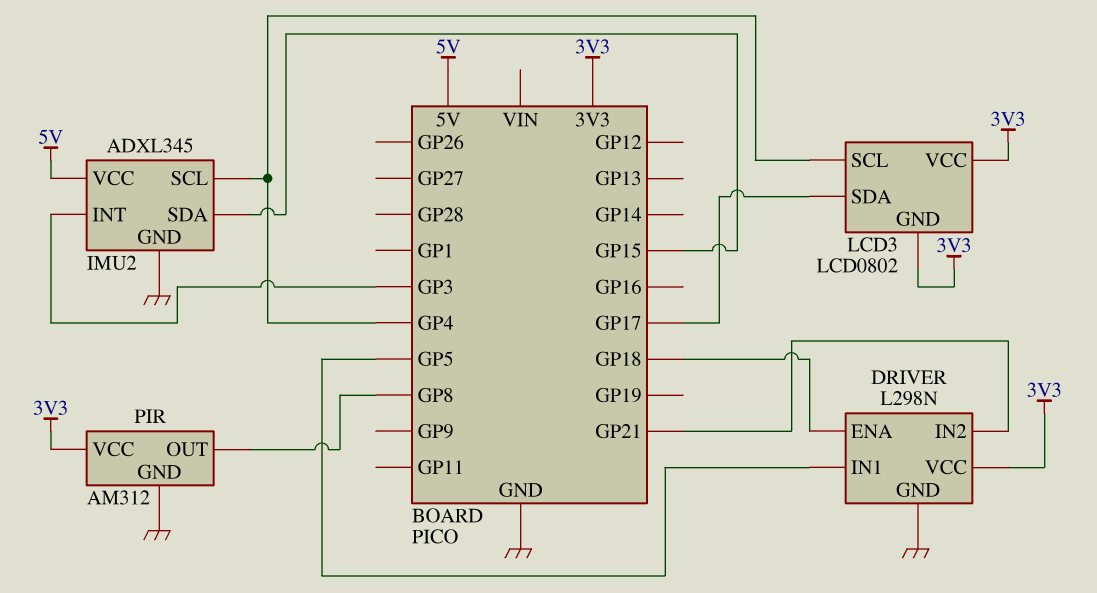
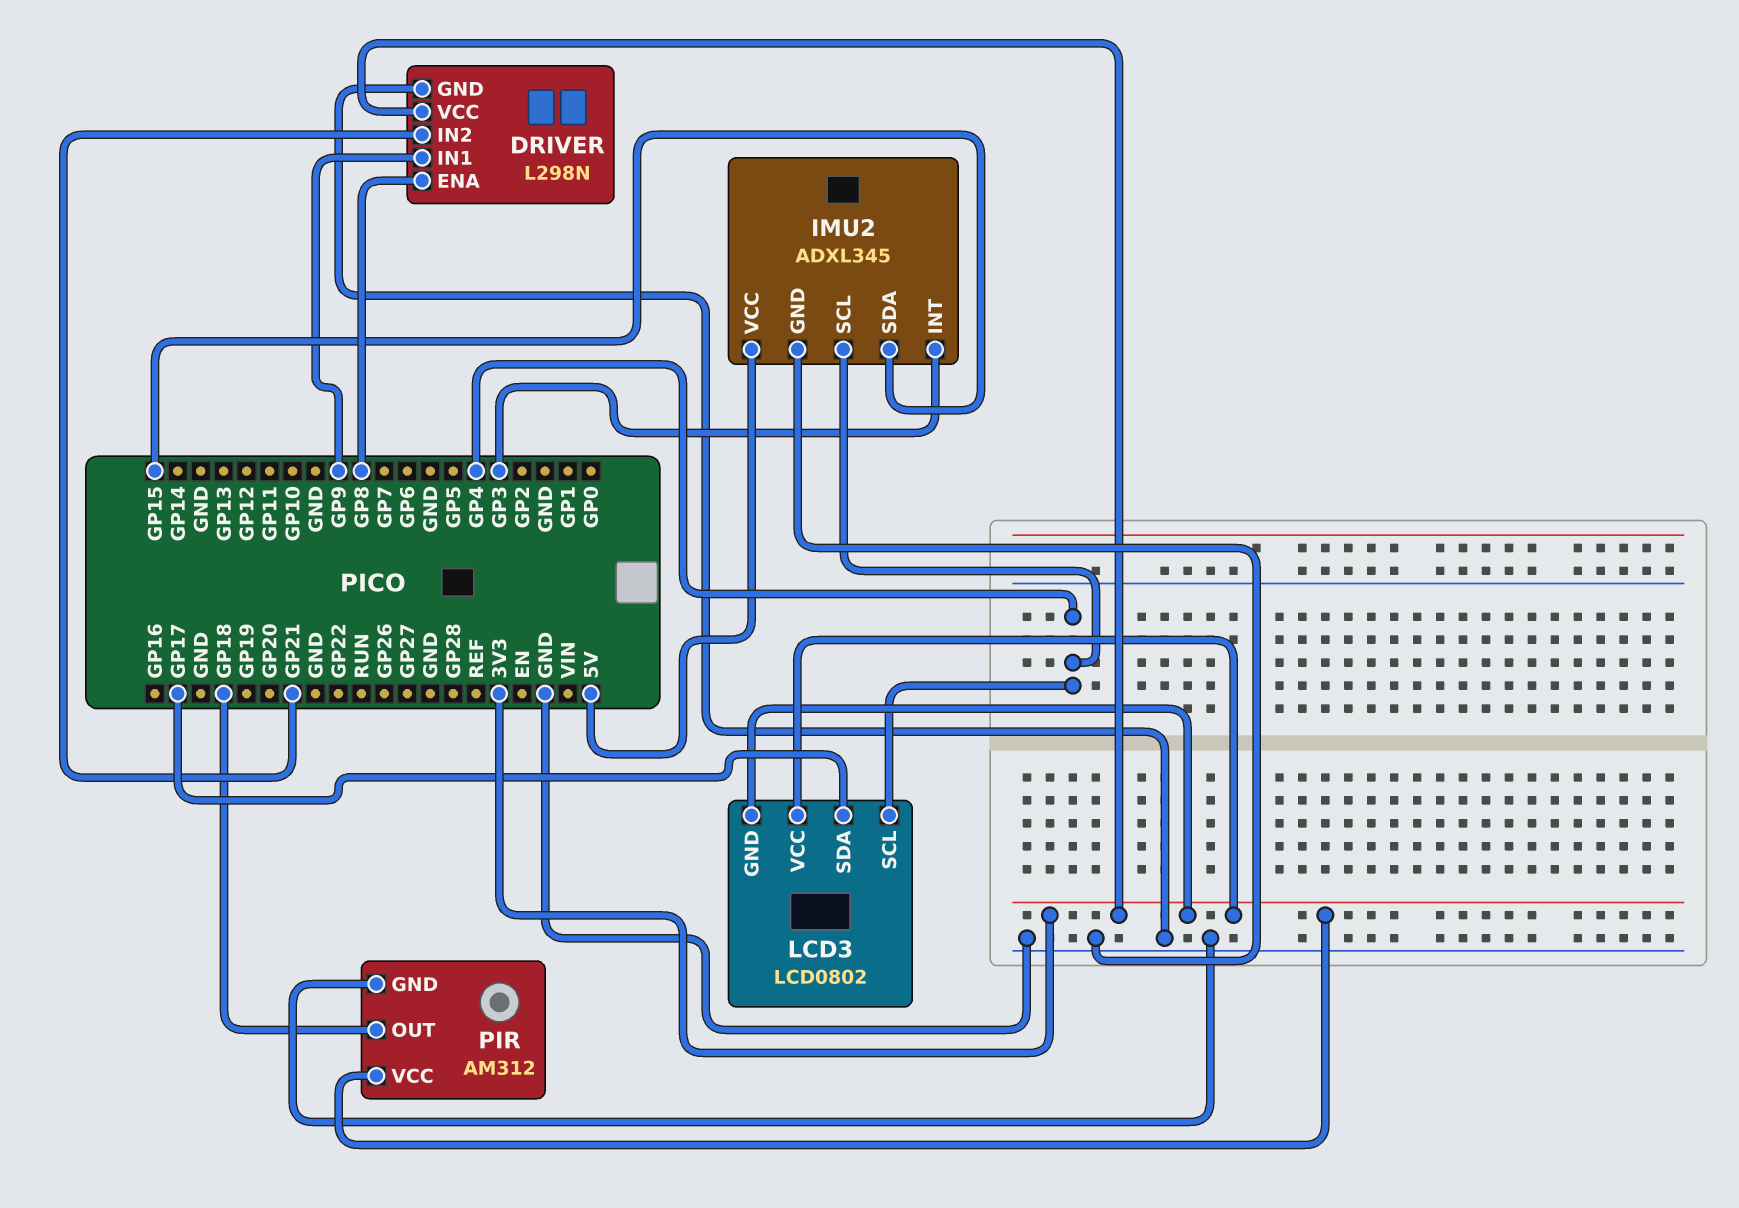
DRIVER pin ENA: GP18 -> GP8
DRIVER pin IN1: GP5 -> GP9
PIR pin OUT: GP8 -> GP18

